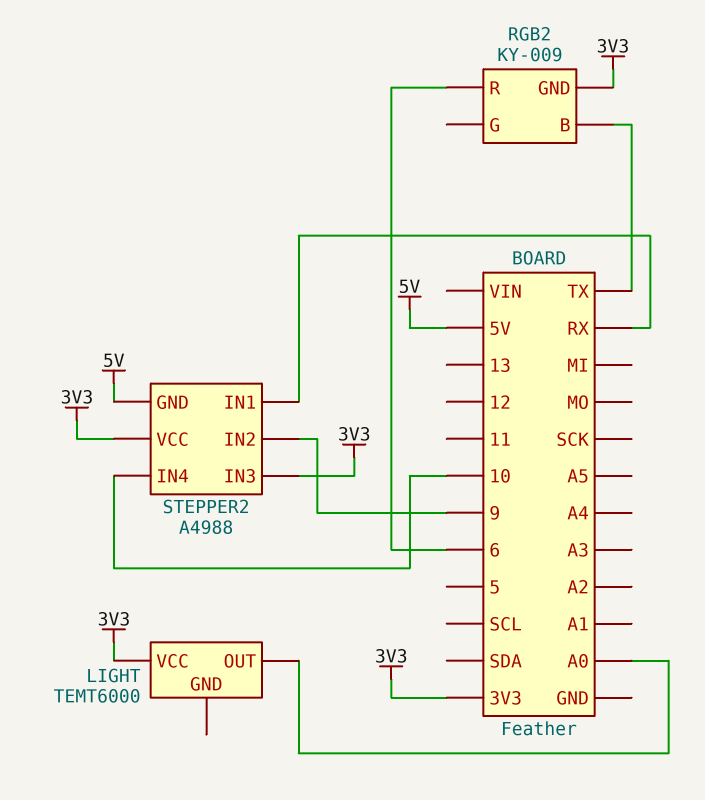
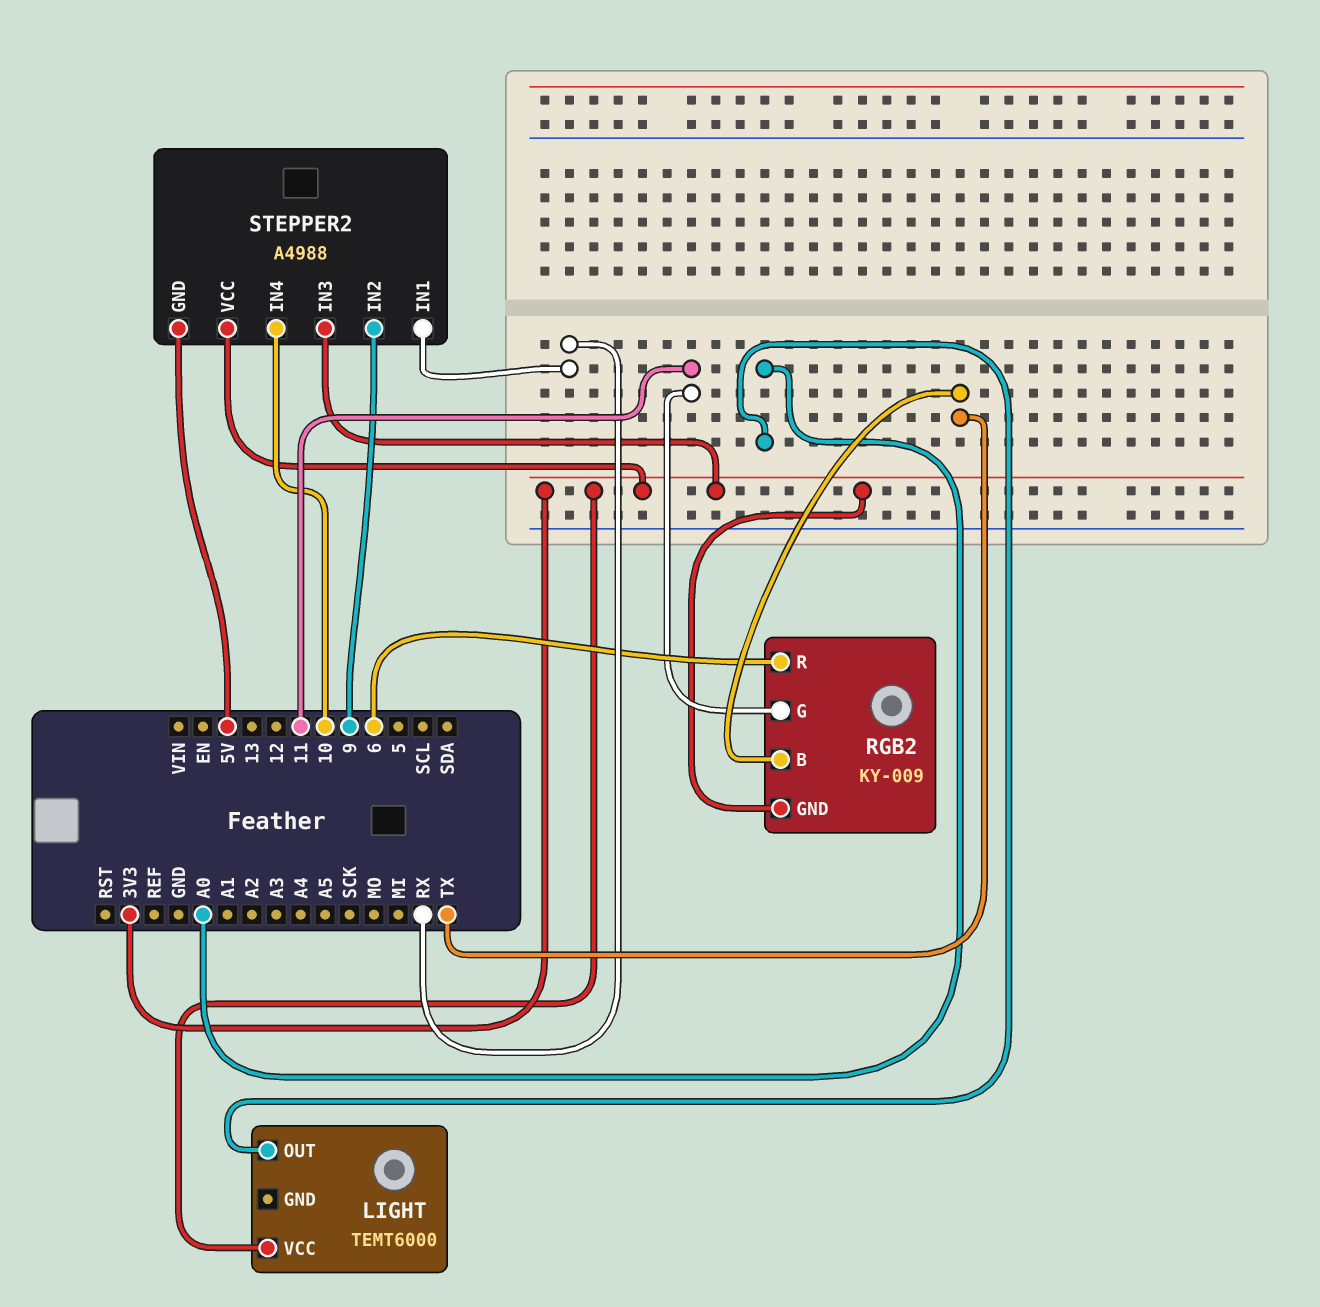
RGB2 pin G: none -> 11

